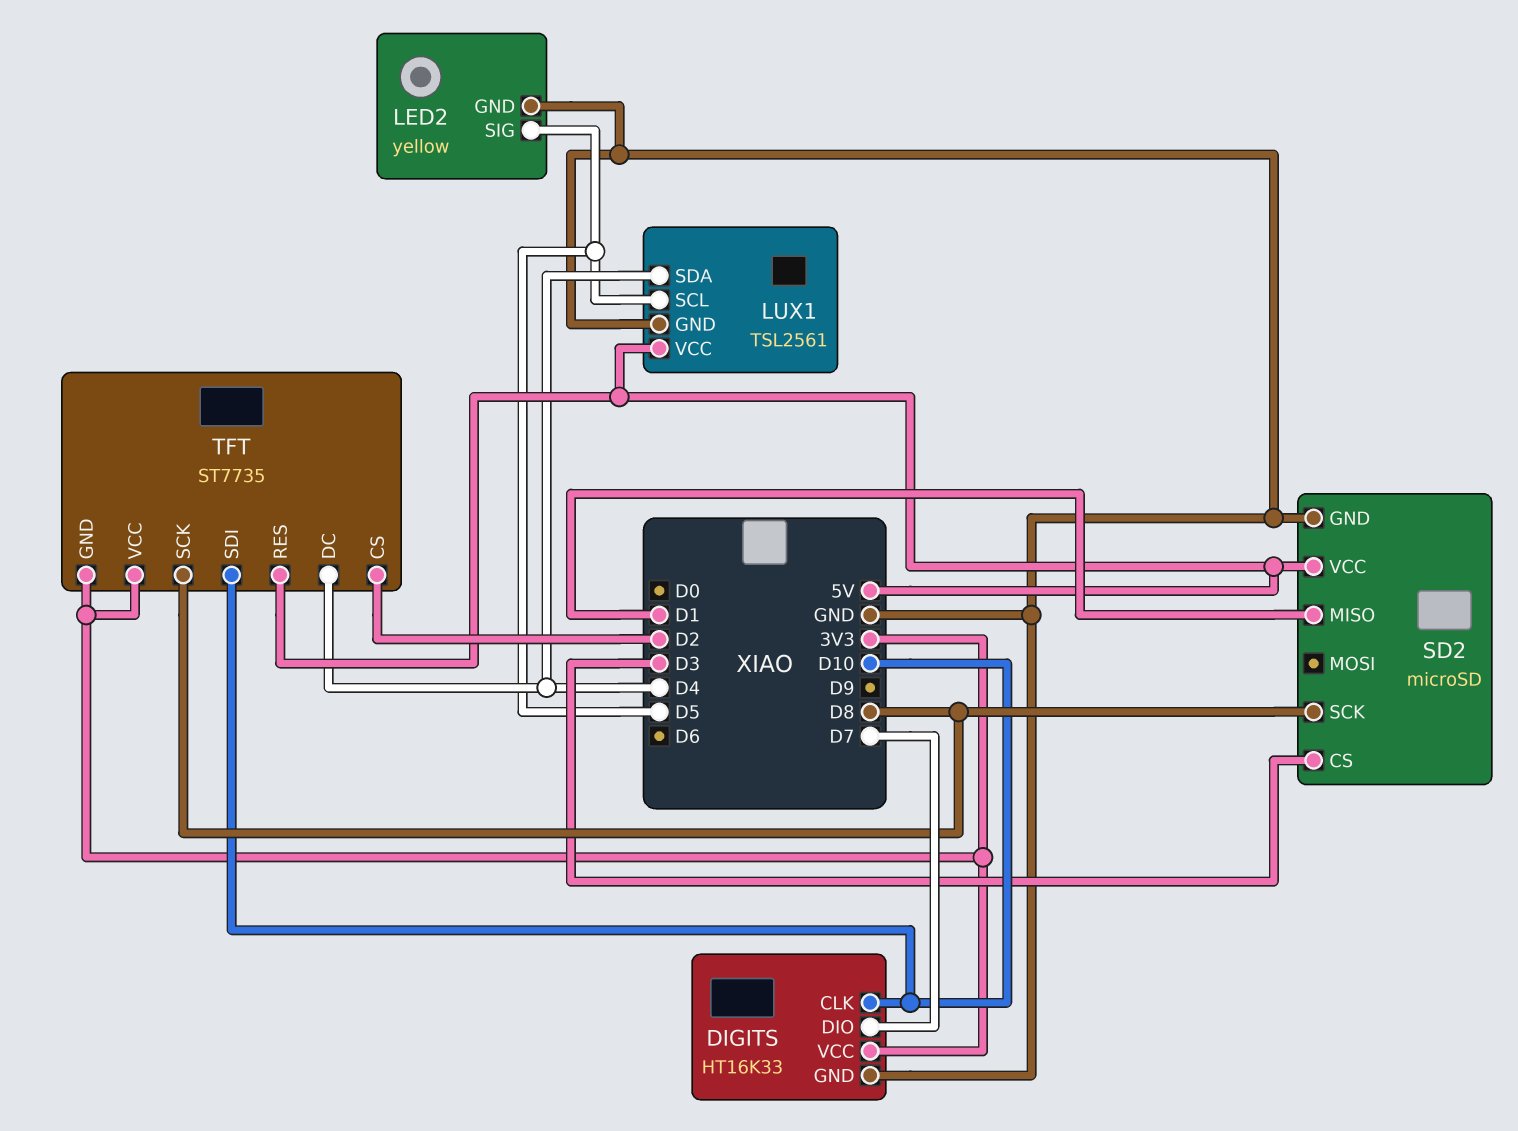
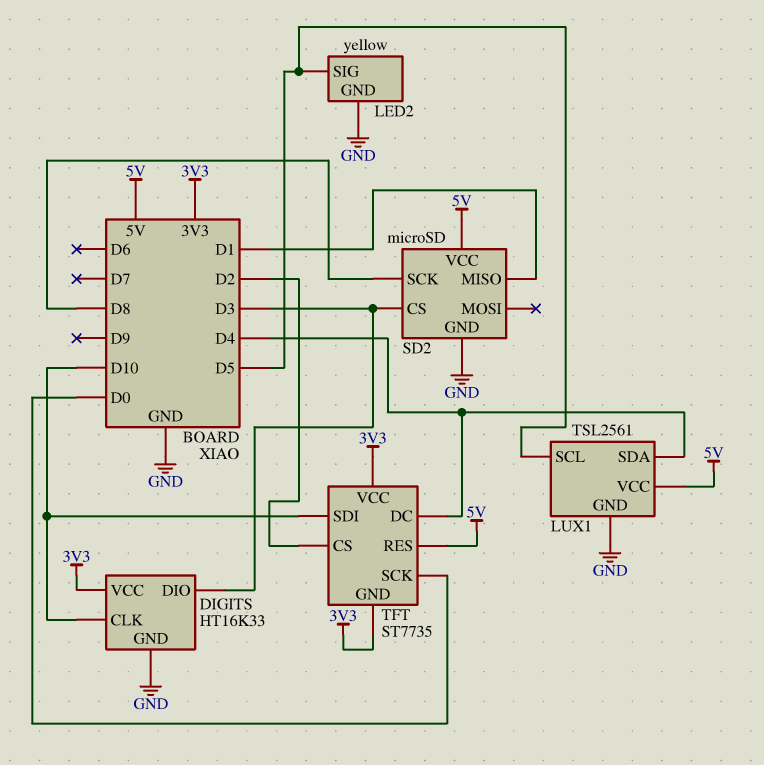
DIGITS pin DIO: D7 -> D3
TFT pin SCK: D8 -> D0

